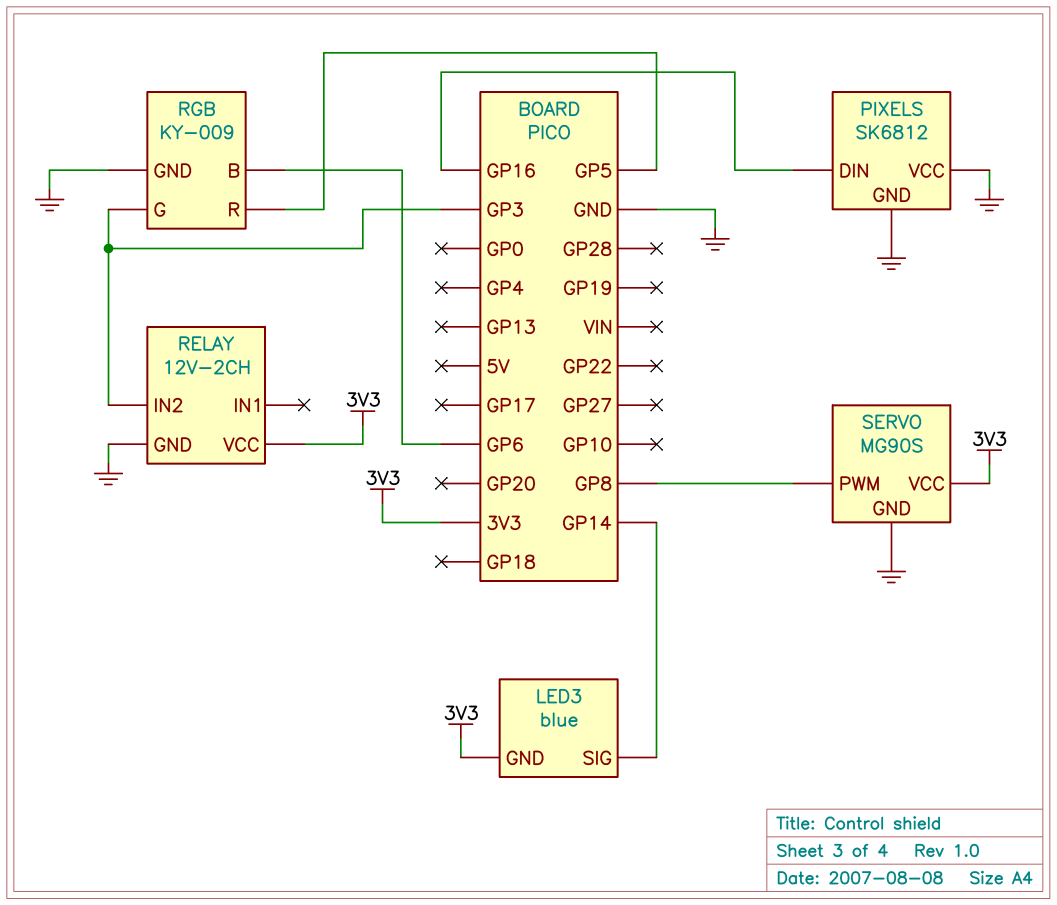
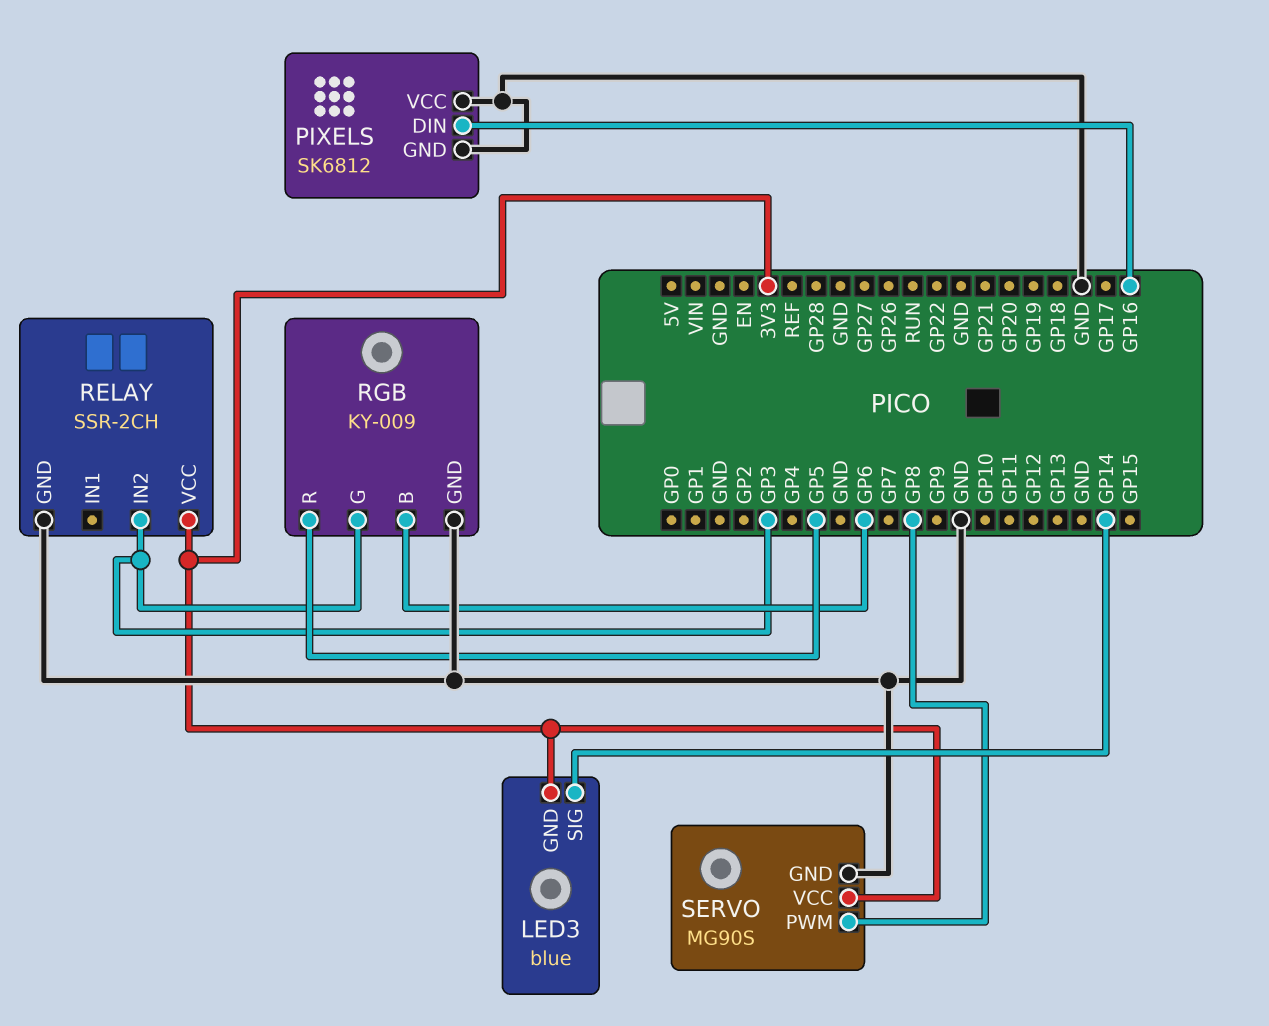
RELAY: 12V-2CH -> SSR-2CH

